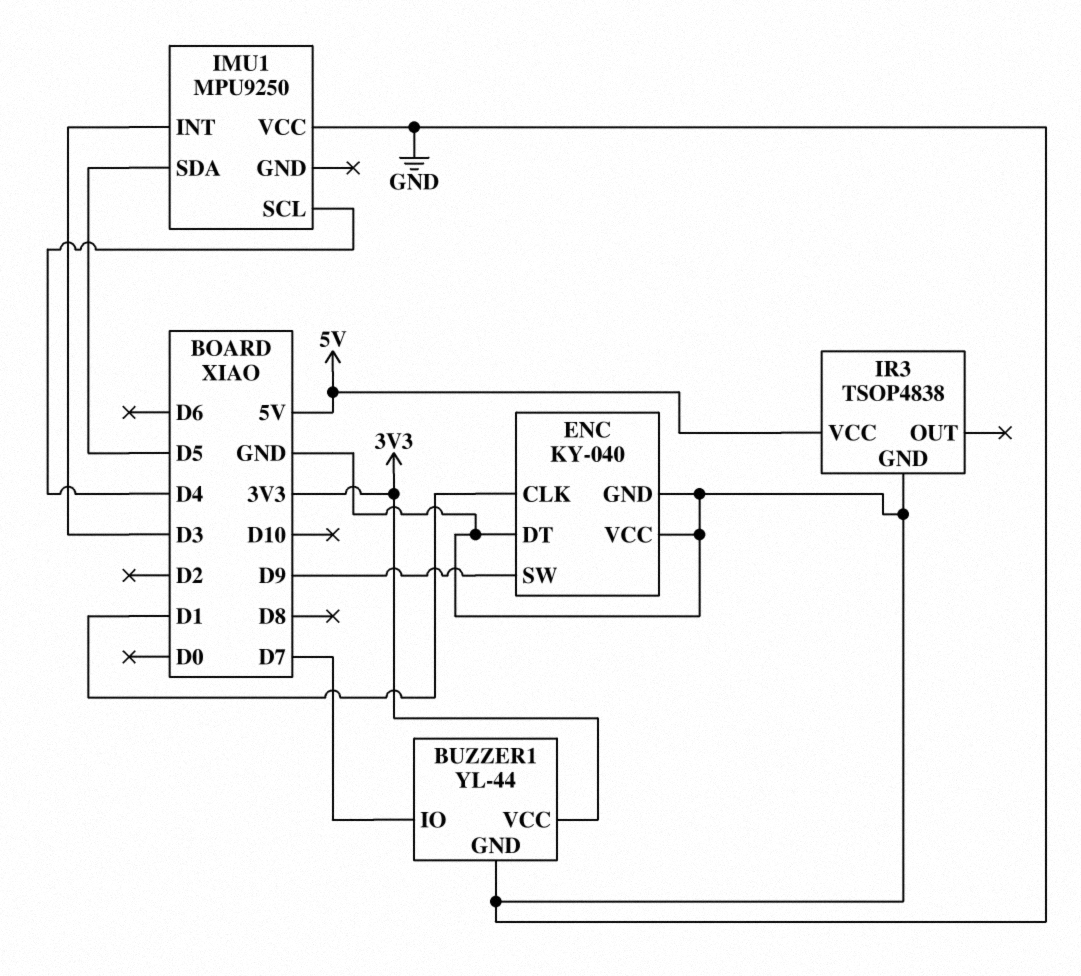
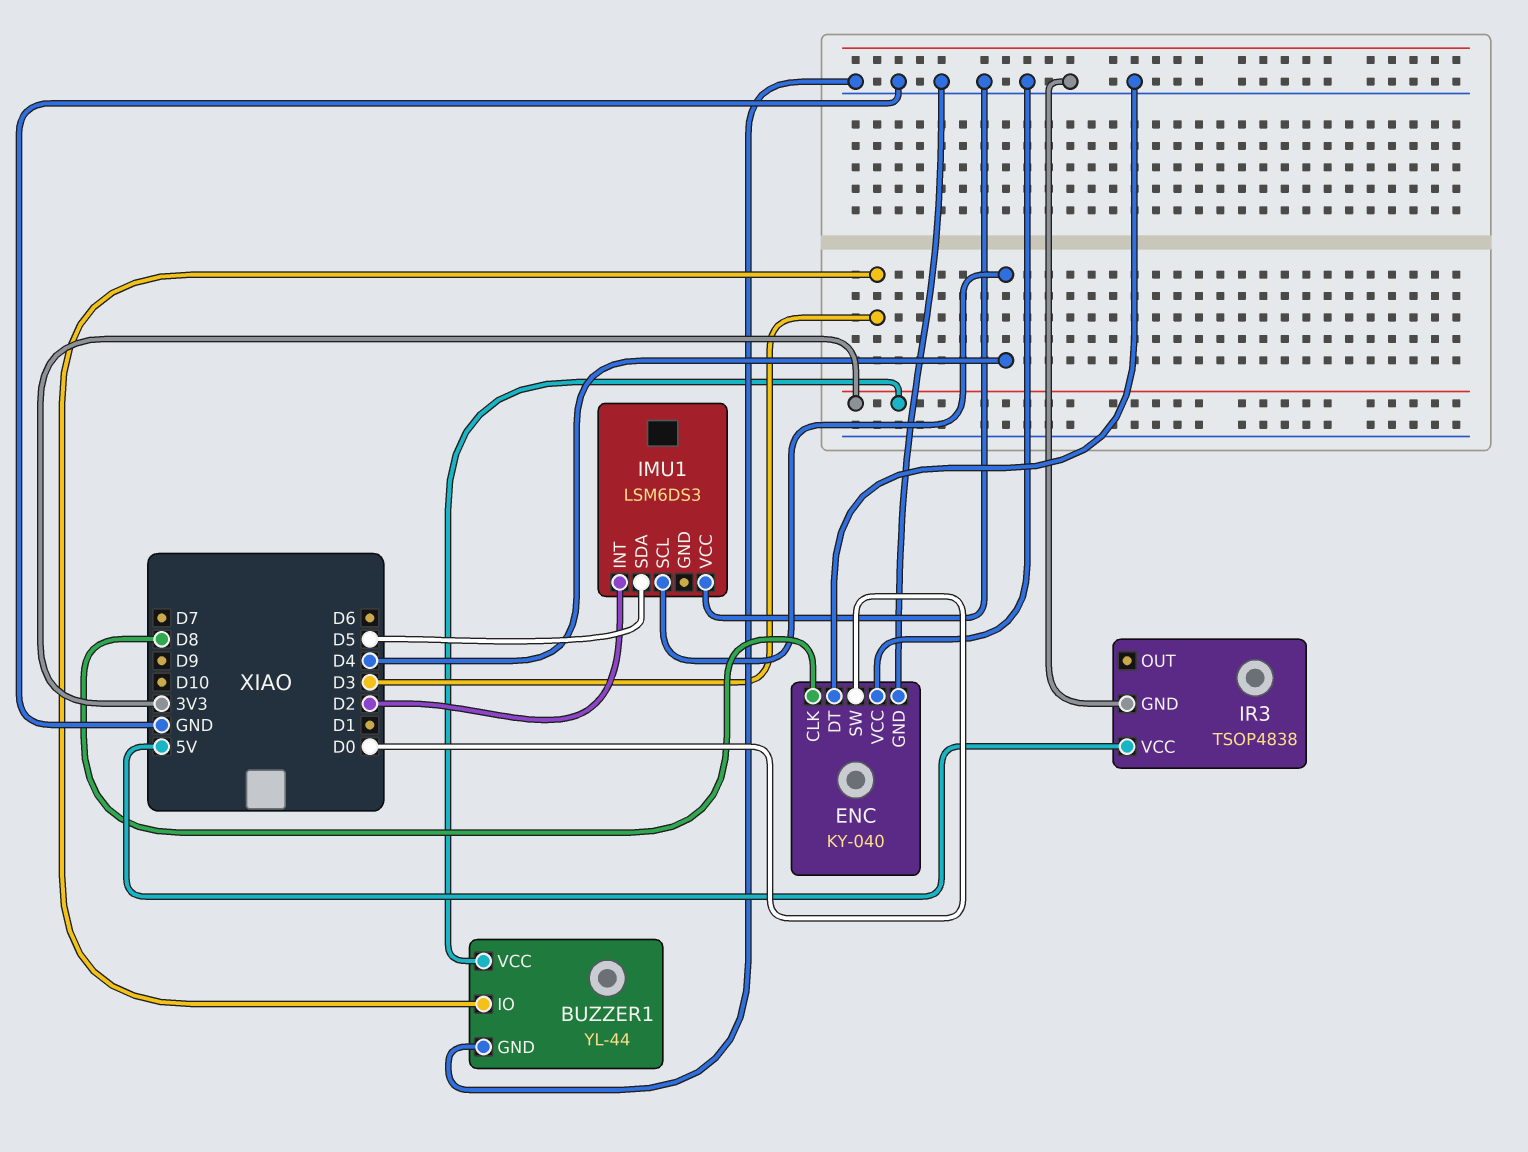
BUZZER1 pin IO: D7 -> D3
ENC pin CLK: D1 -> D8
ENC pin SW: D9 -> D0
IMU1: MPU9250 -> LSM6DS3
IMU1 pin INT: D3 -> D2

